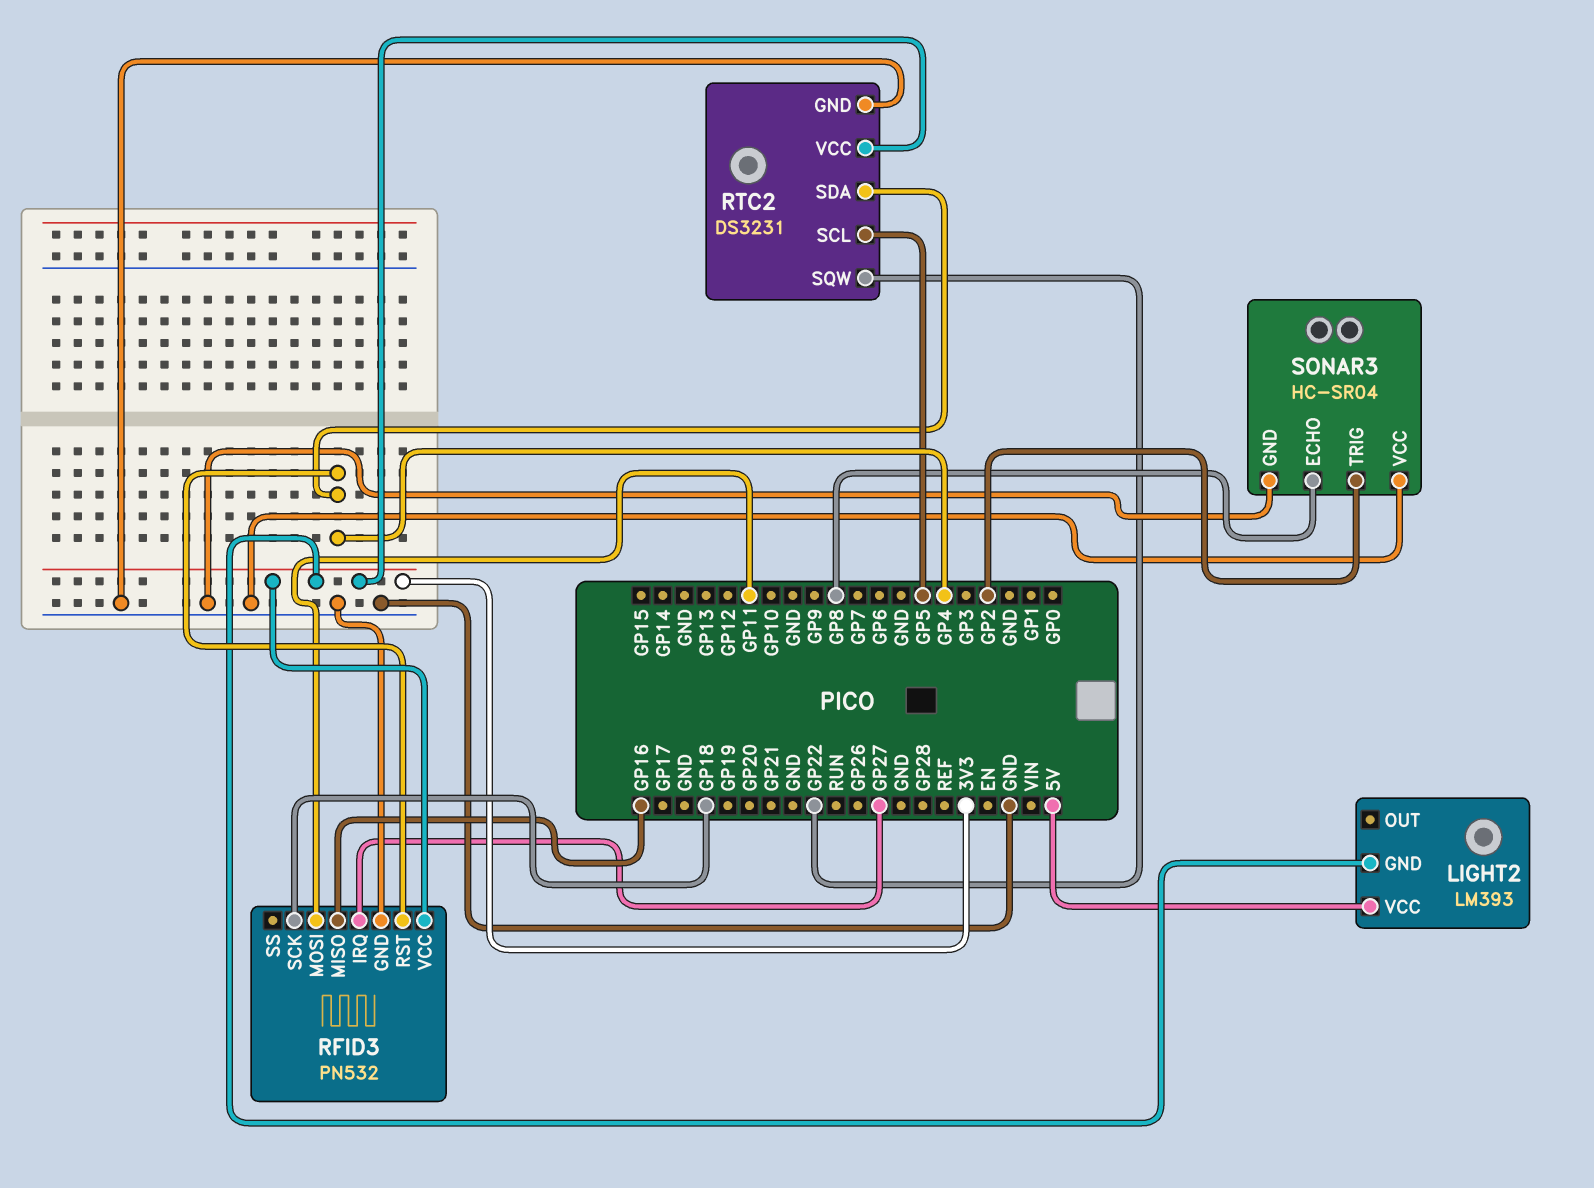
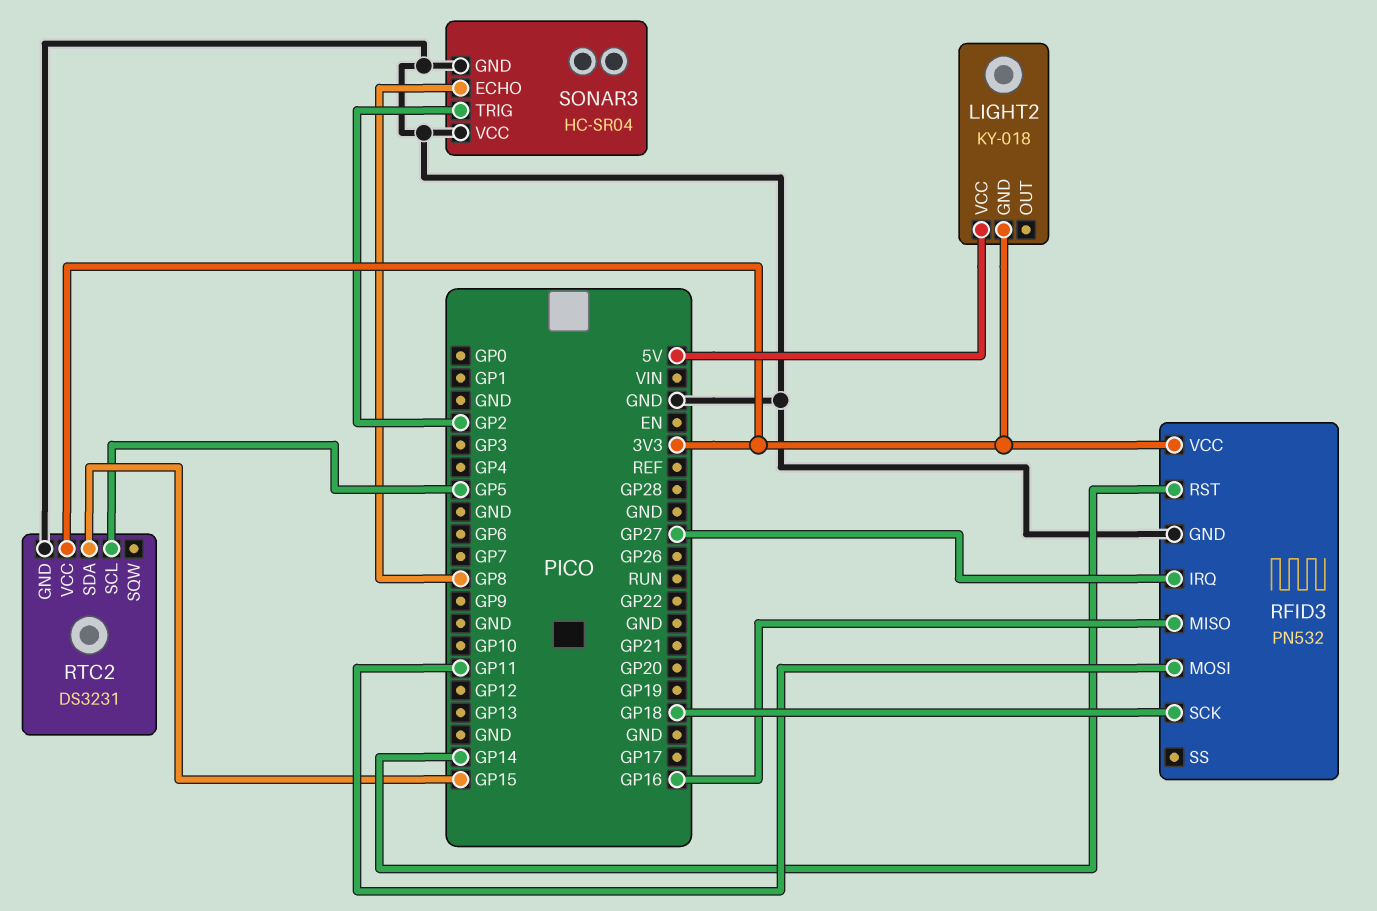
LIGHT2: LM393 -> KY-018
RFID3 pin RST: GP4 -> GP14
RTC2 pin SDA: GP4 -> GP15
RTC2 pin SQW: GP22 -> none

